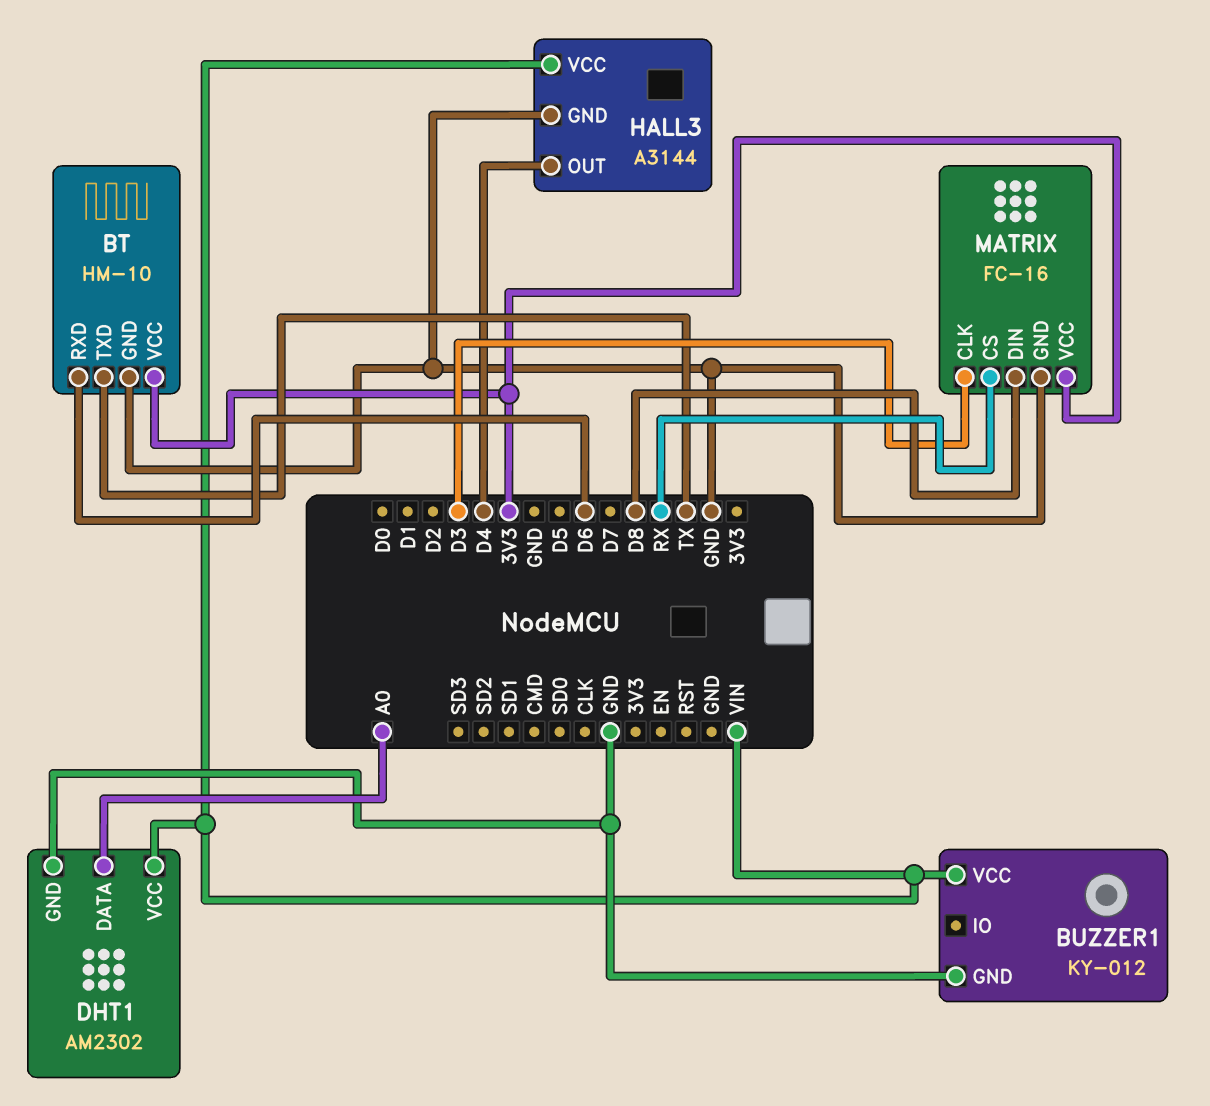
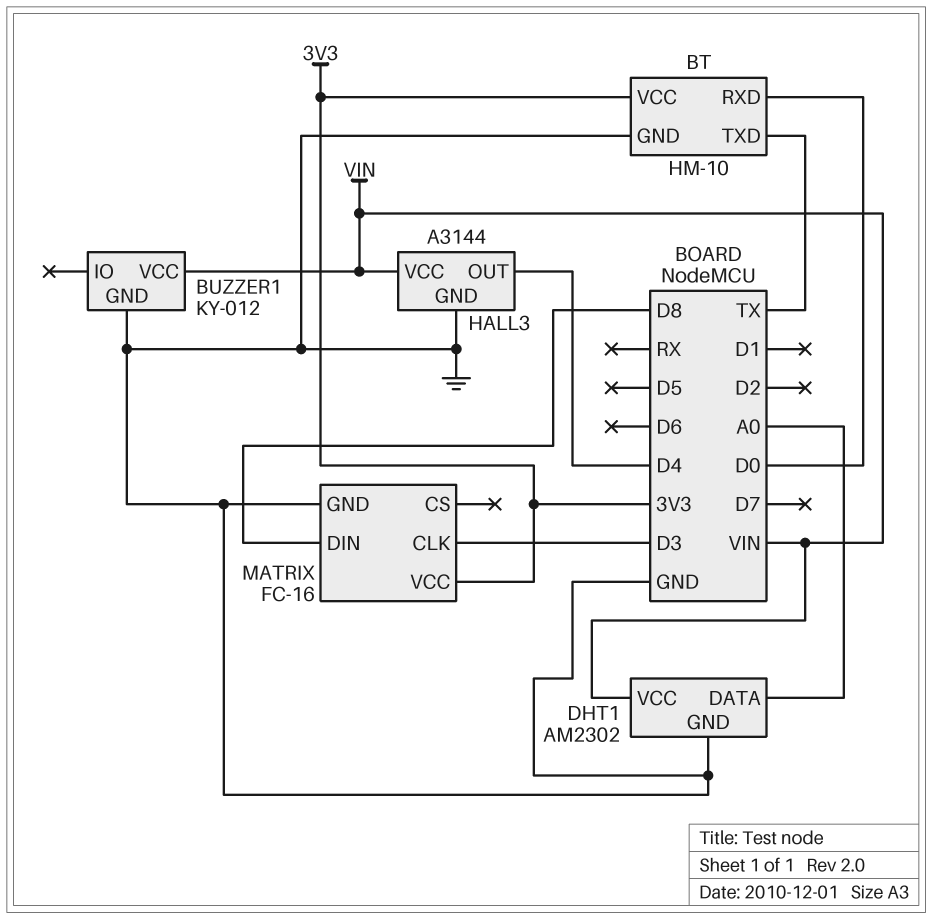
BT pin RXD: D6 -> D0
MATRIX pin CS: RX -> none

